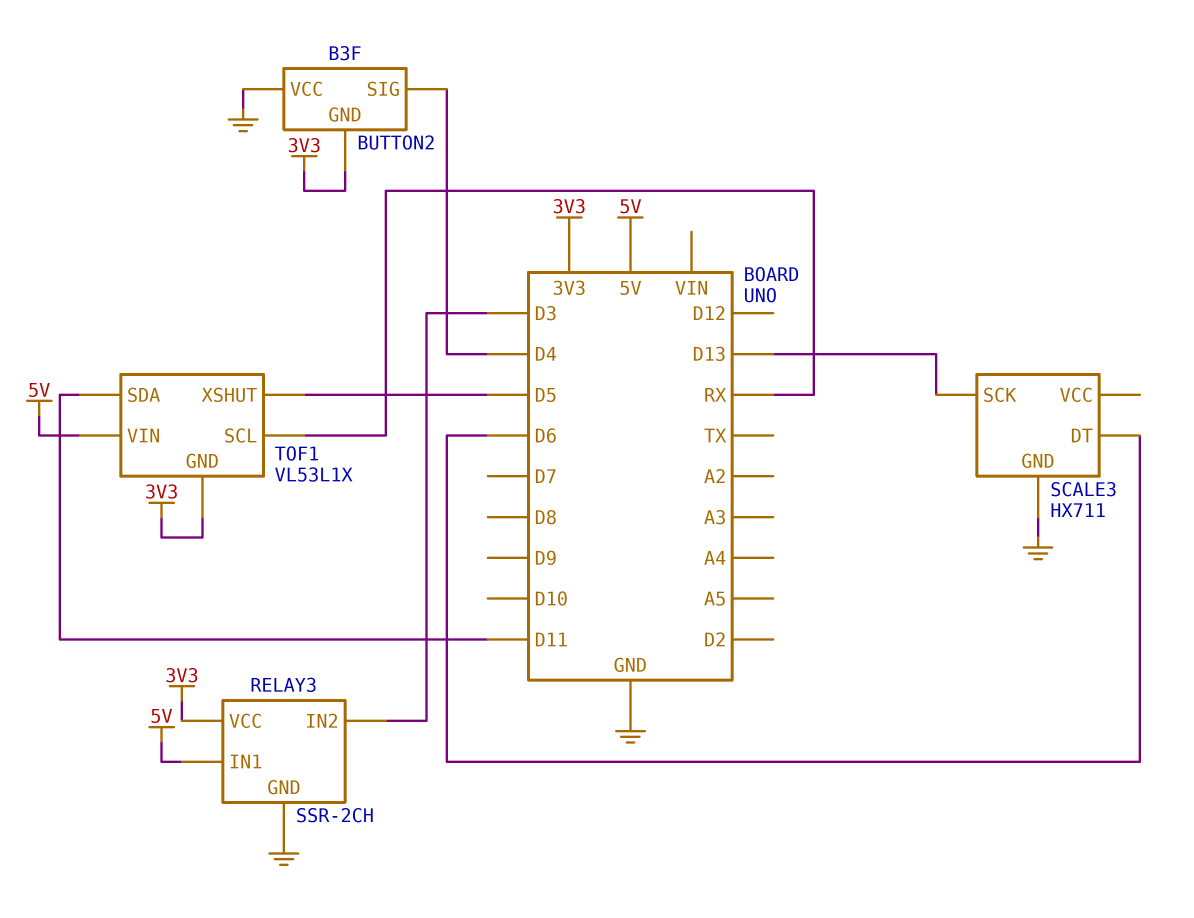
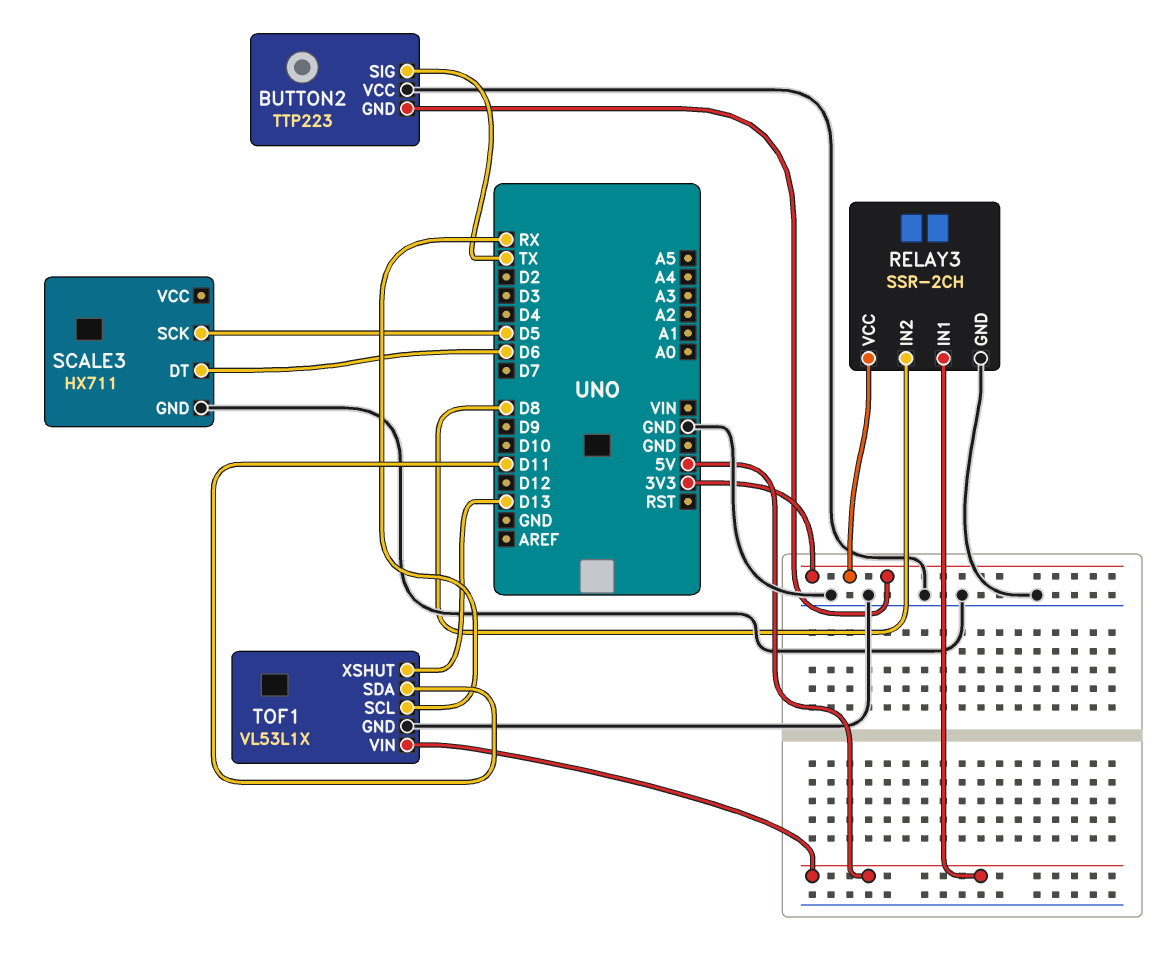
BUTTON2: B3F -> TTP223
BUTTON2 pin SIG: D4 -> TX
RELAY3 pin IN2: D3 -> D8
SCALE3 pin SCK: D13 -> D5
TOF1 pin GND: 3V3 -> GND
TOF1 pin XSHUT: D5 -> D13

